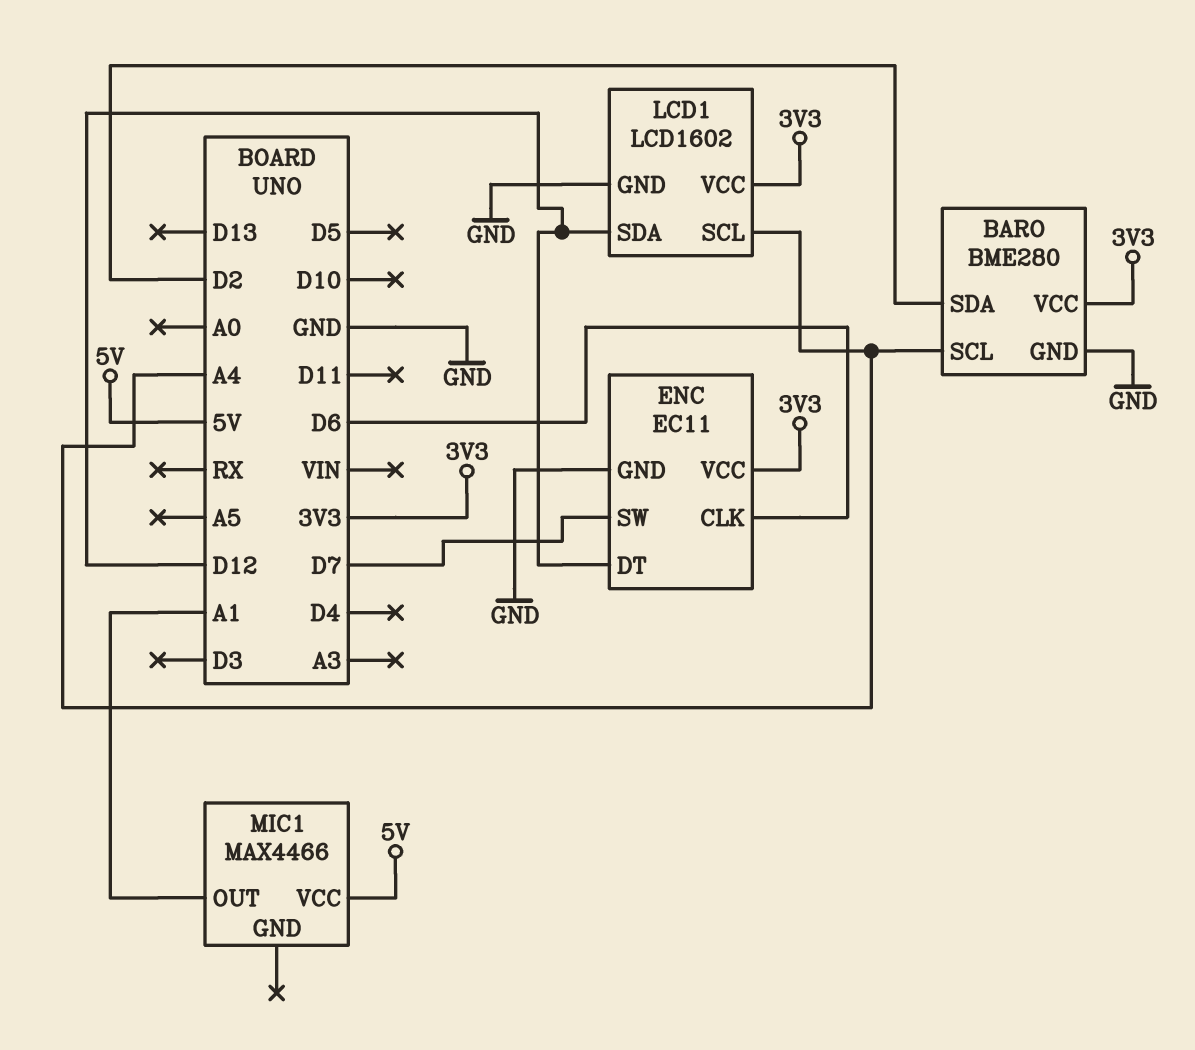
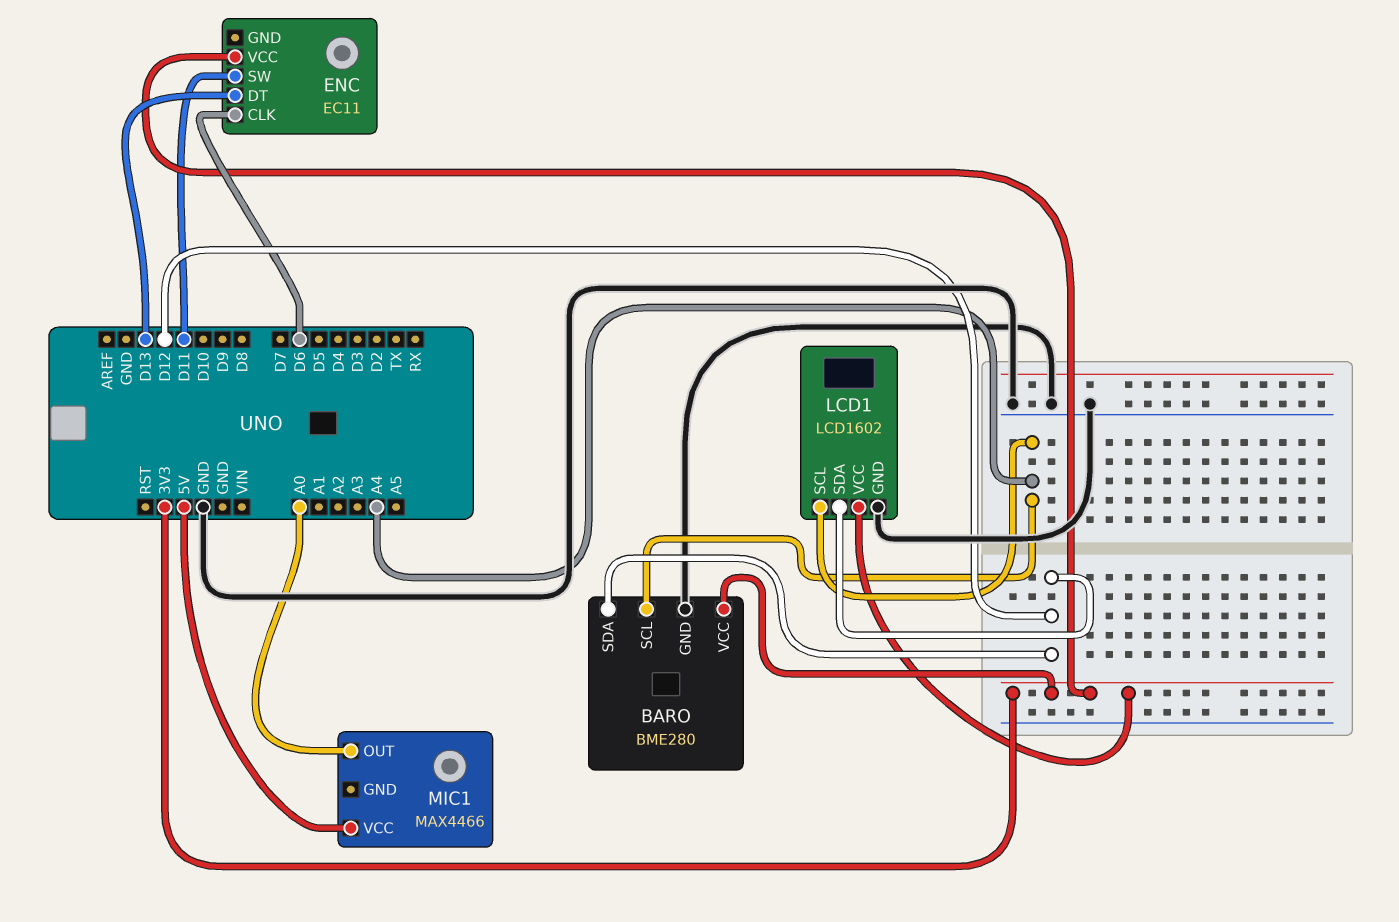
BARO pin SDA: D2 -> D12
ENC pin DT: D12 -> D13
ENC pin GND: GND -> none
ENC pin SW: D7 -> D11
MIC1 pin OUT: A1 -> A0

